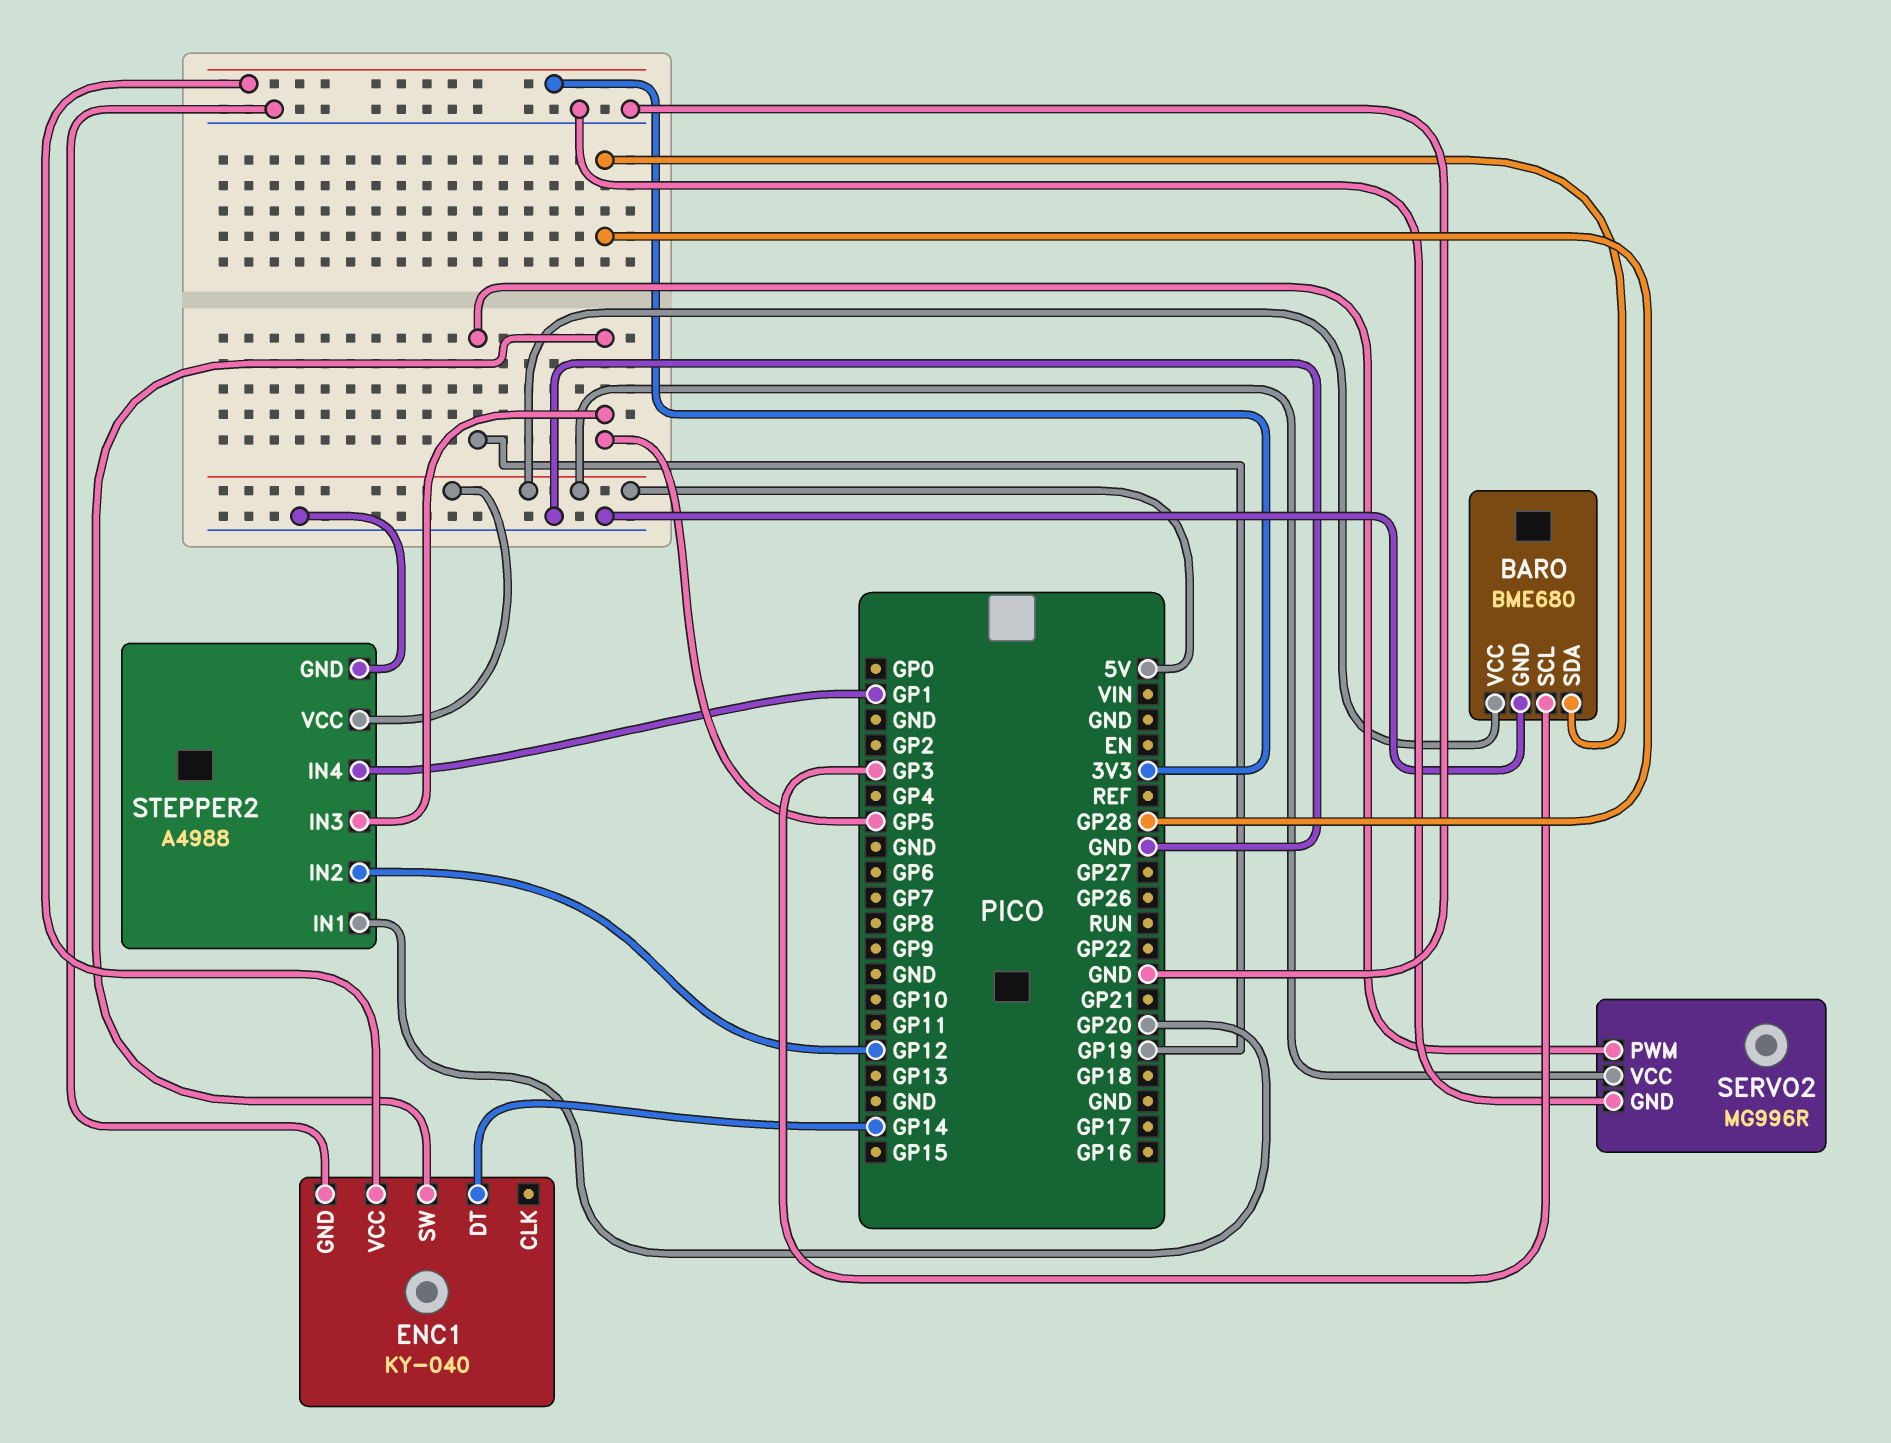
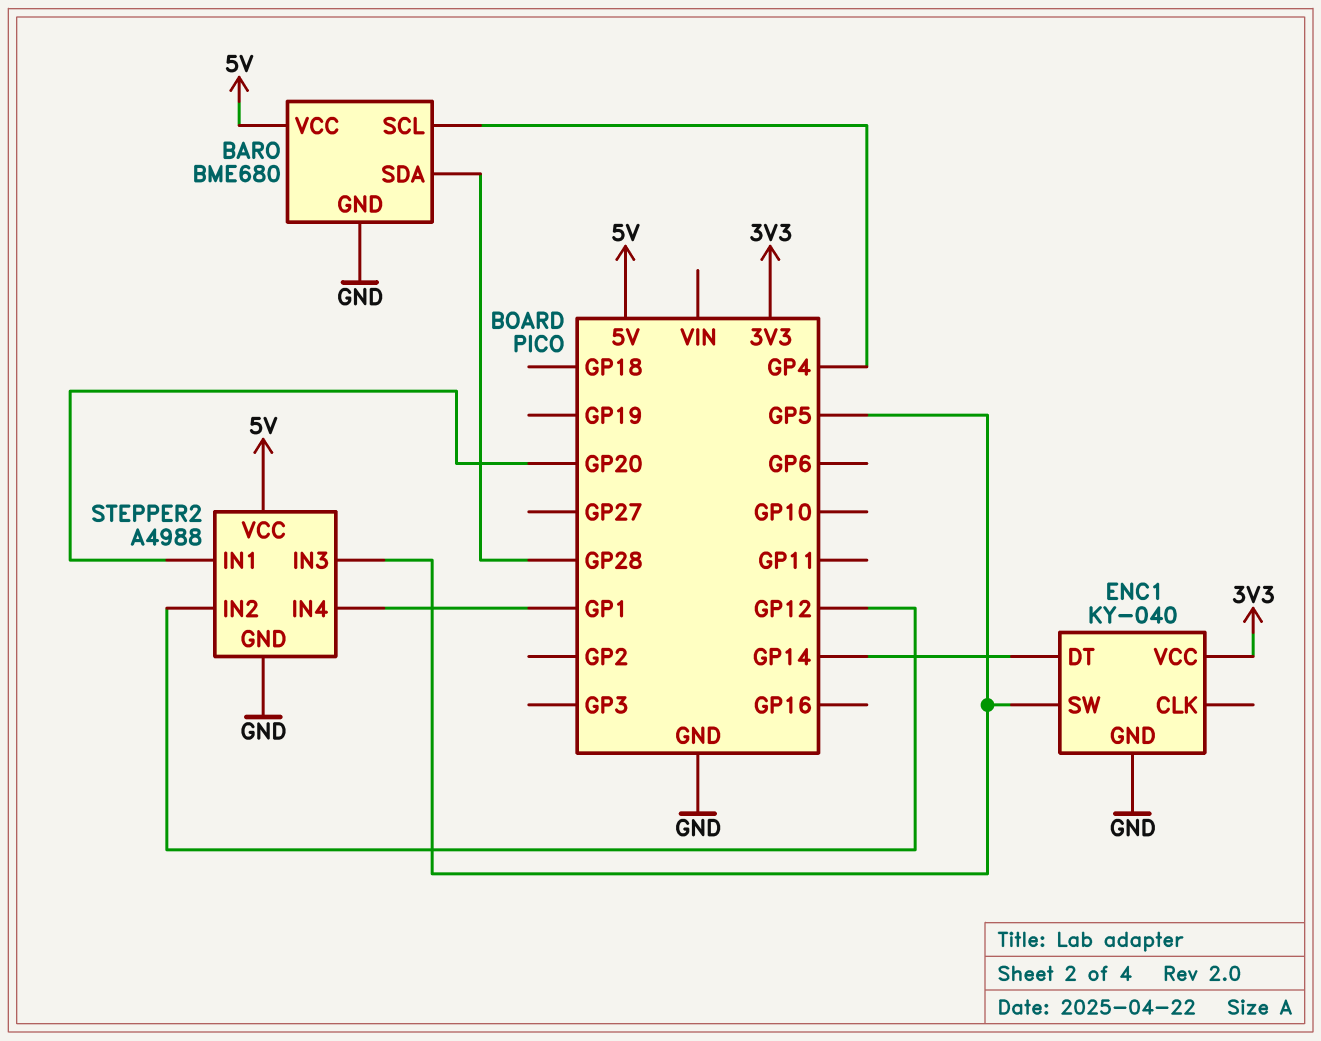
BARO pin SCL: GP3 -> GP4
SERVO2: MG996R -> none
SERVO2 pin GND: GND -> none
SERVO2 pin PWM: GP19 -> none
SERVO2 pin VCC: 5V -> none

